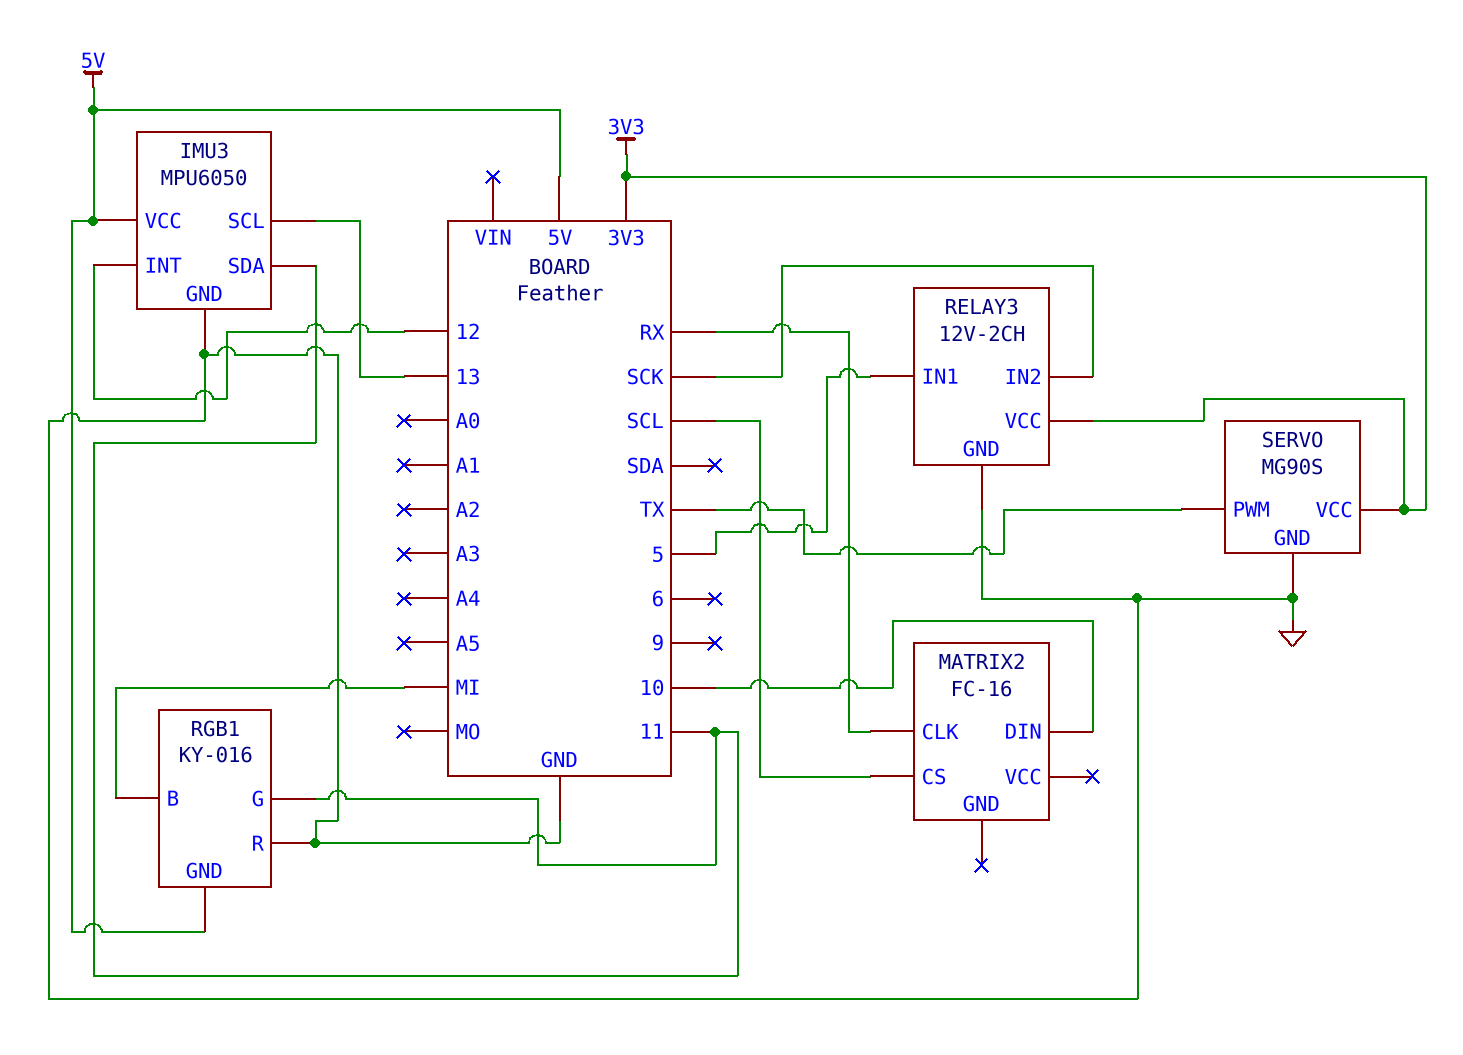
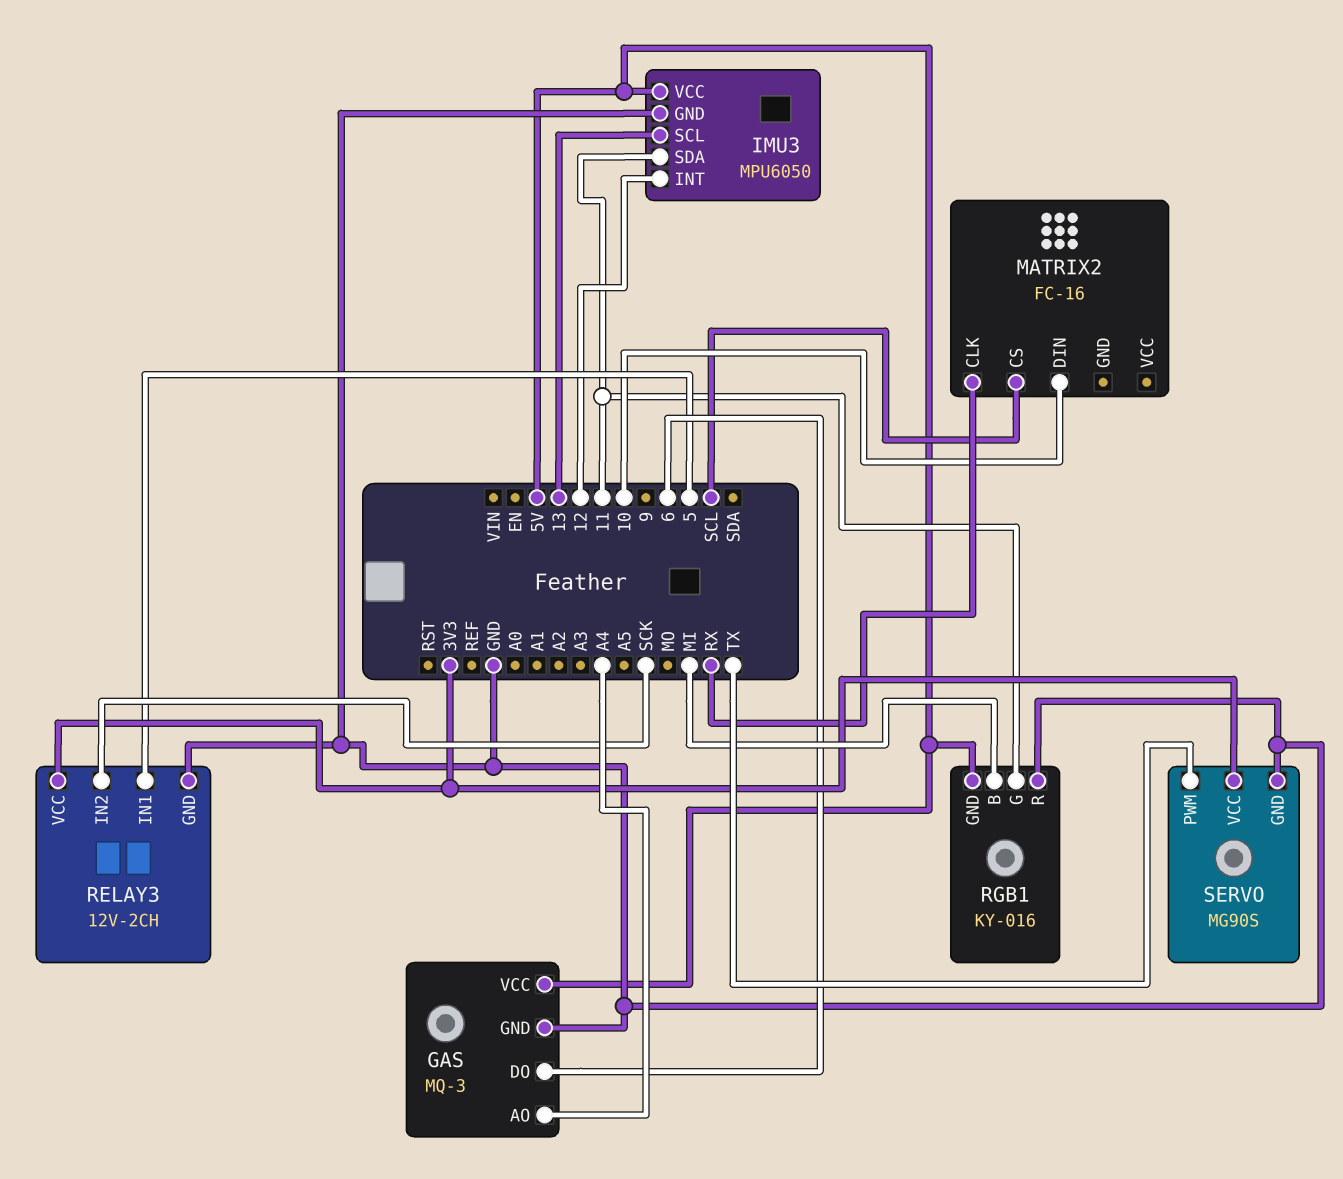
GAS: none -> MQ-3
GAS pin AO: none -> A4
GAS pin DO: none -> 6
GAS pin GND: none -> GND
GAS pin VCC: none -> 5V

